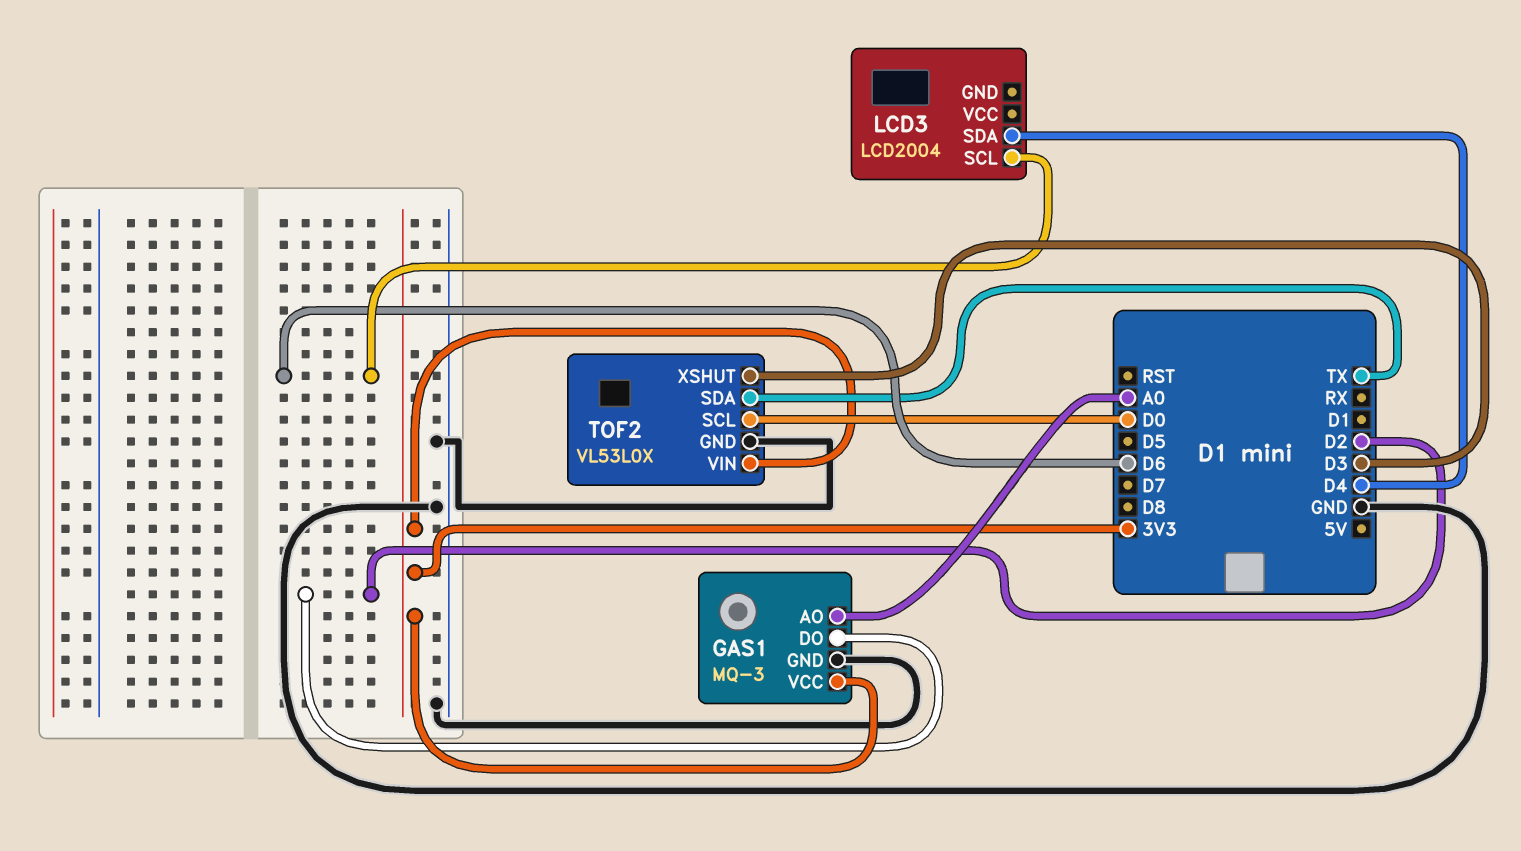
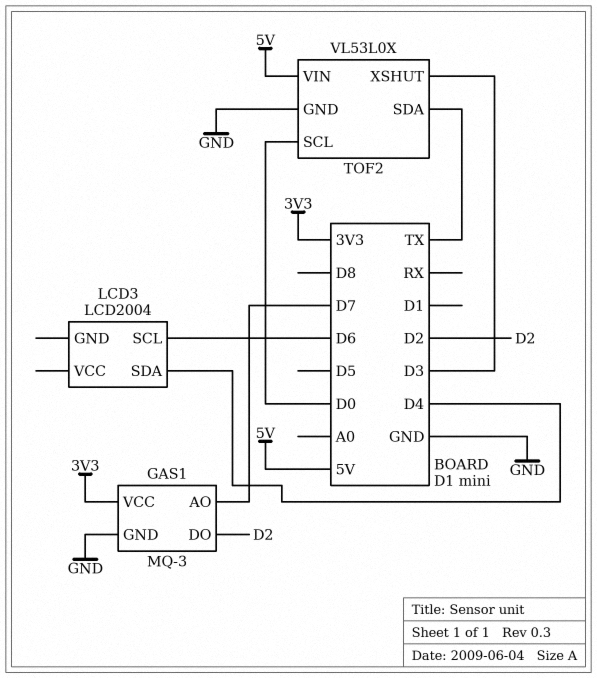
GAS1 pin AO: A0 -> D7
TOF2 pin VIN: 3V3 -> 5V

